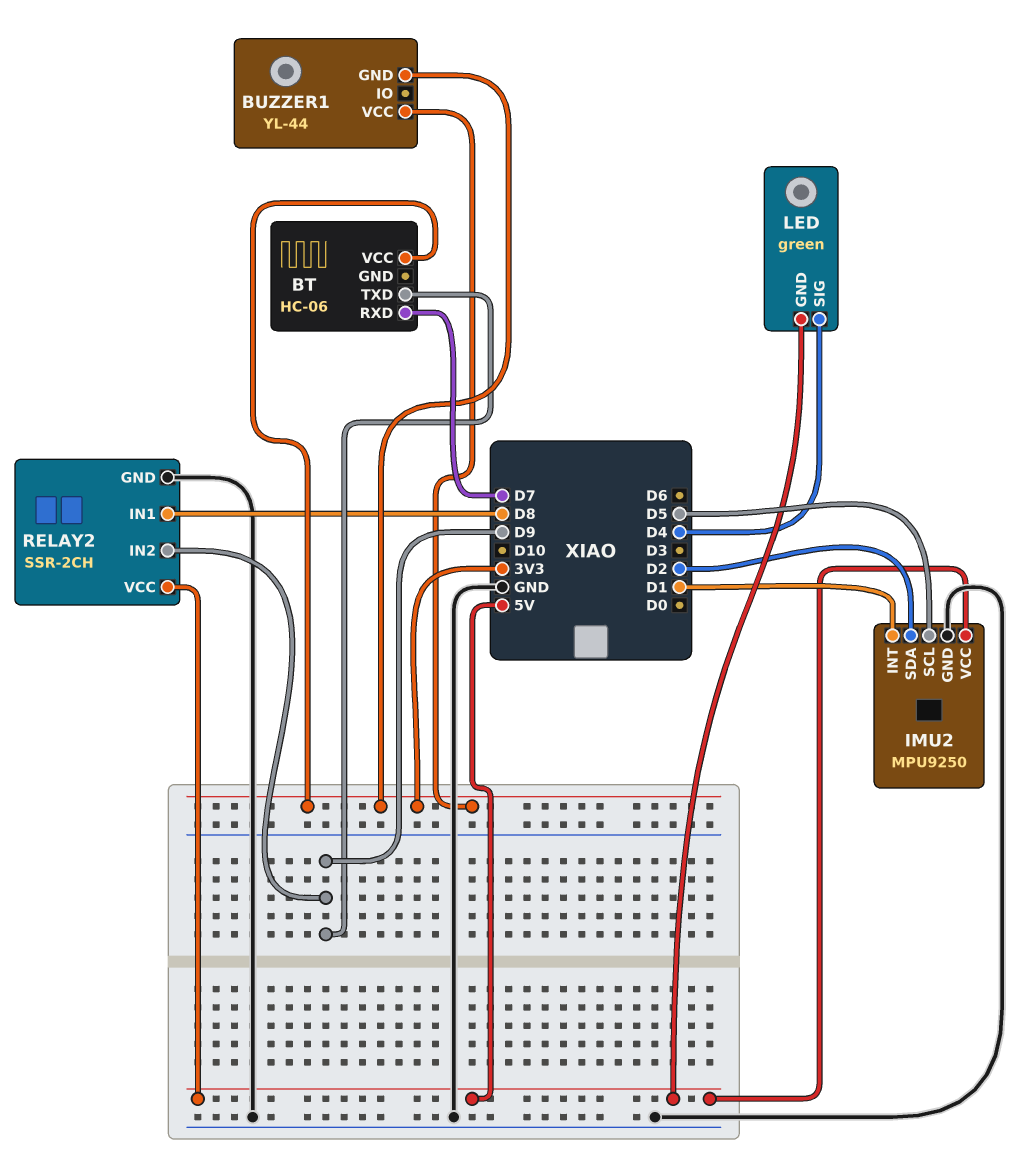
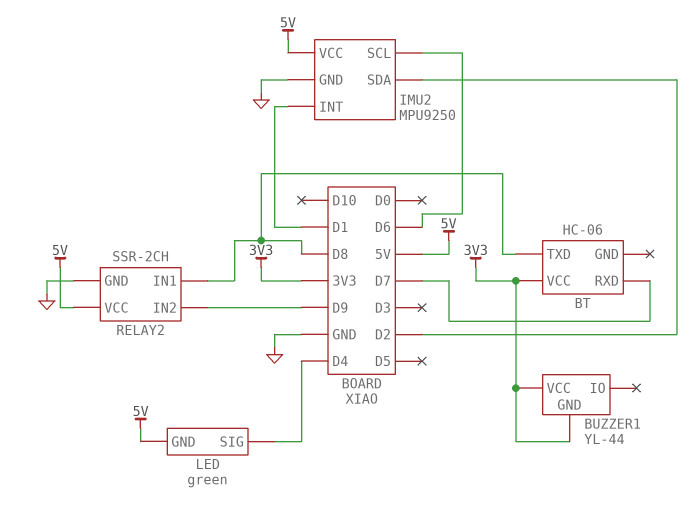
BT pin TXD: D9 -> D8
IMU2 pin SCL: D5 -> D6

